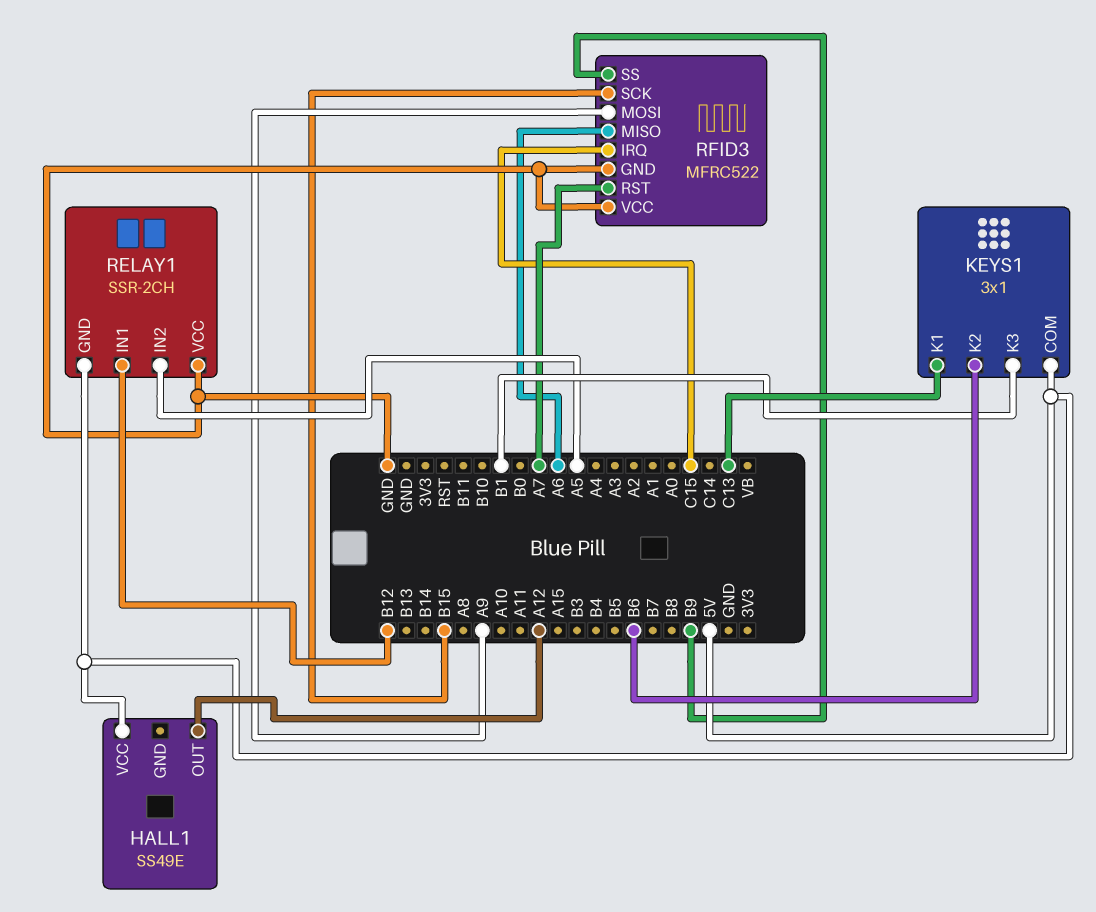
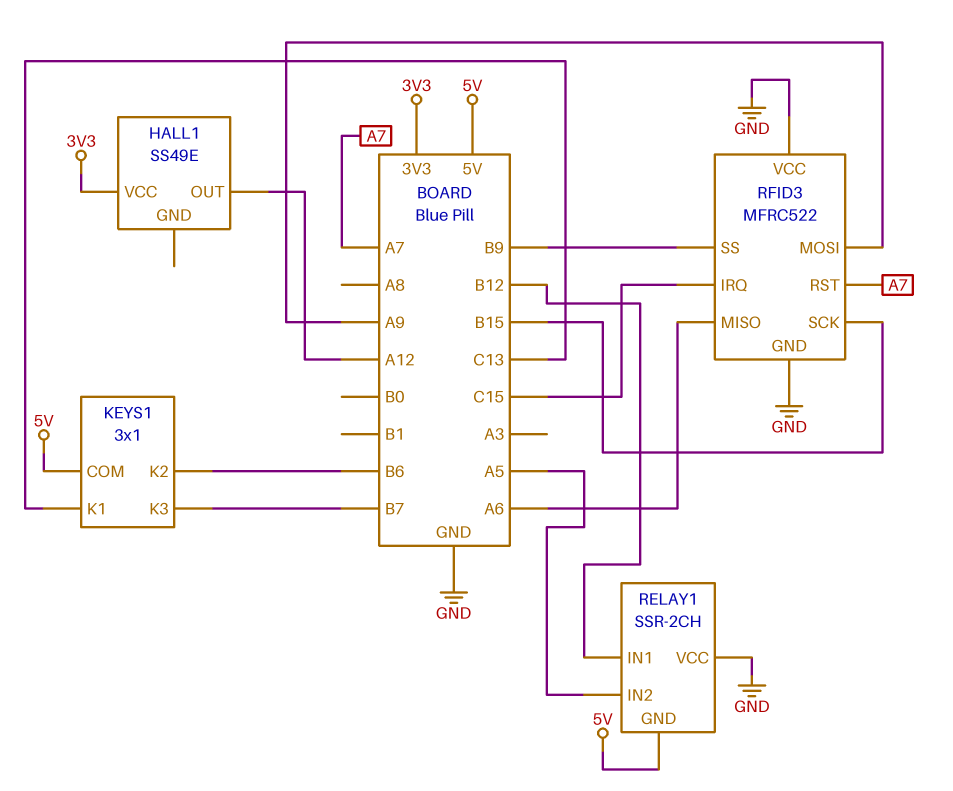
HALL1 pin VCC: 5V -> 3V3
KEYS1 pin K3: B1 -> B7

